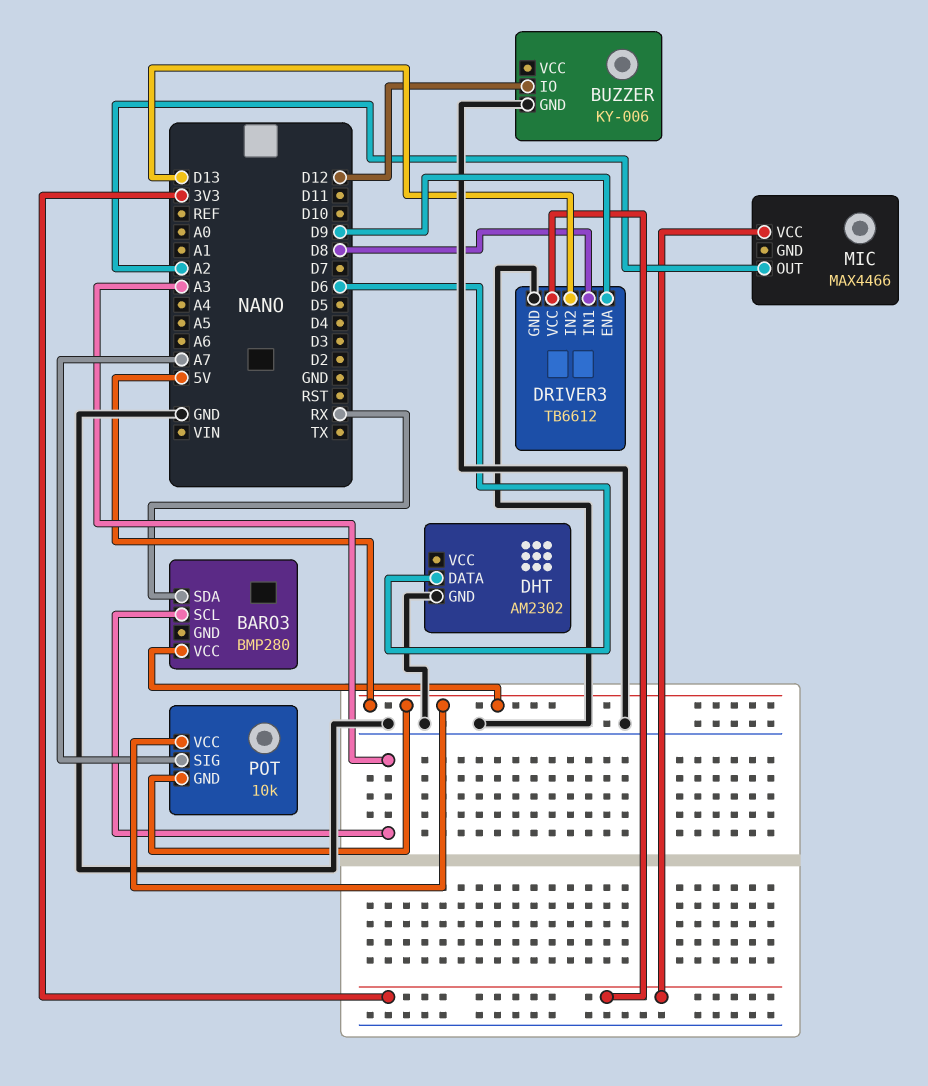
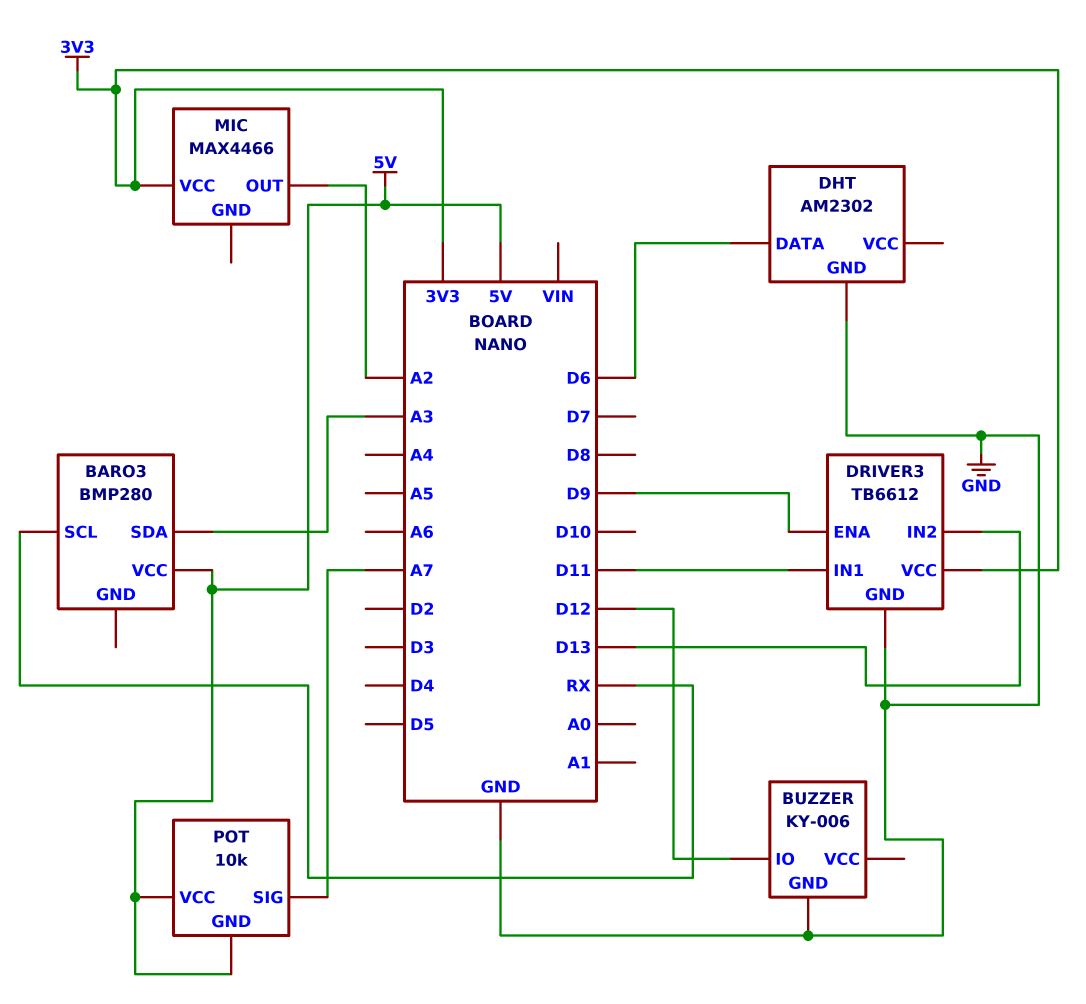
BARO3 pin SCL: A3 -> RX
BARO3 pin SDA: RX -> A3
DRIVER3 pin IN1: D8 -> D11

